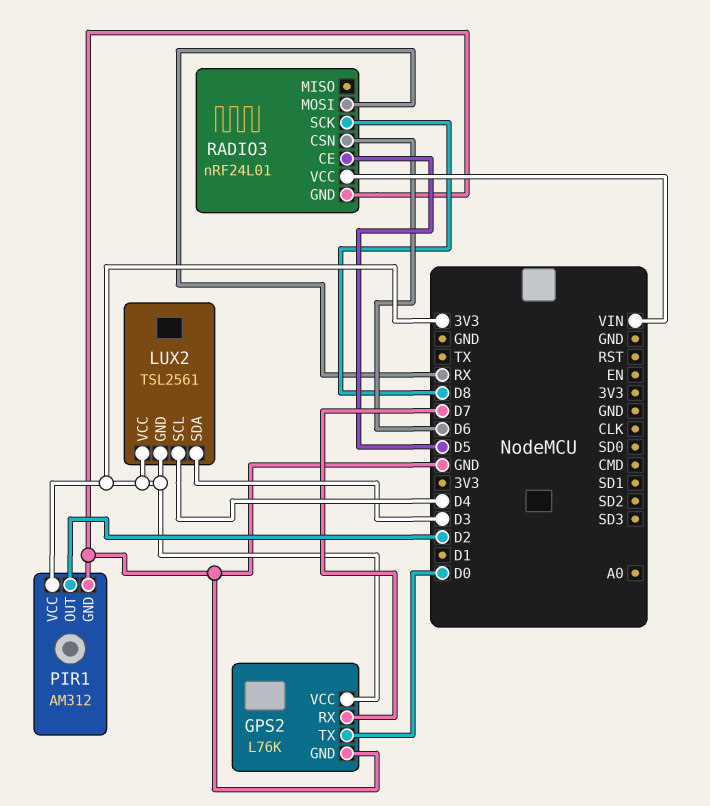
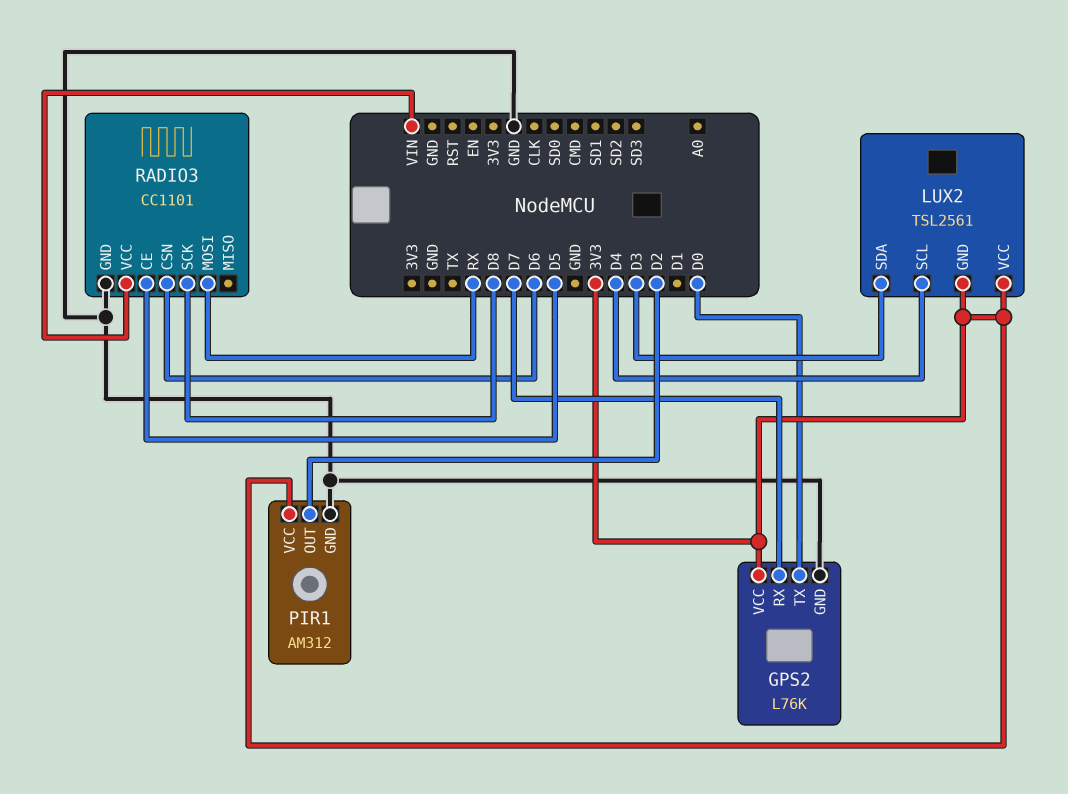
RADIO3: nRF24L01 -> CC1101

